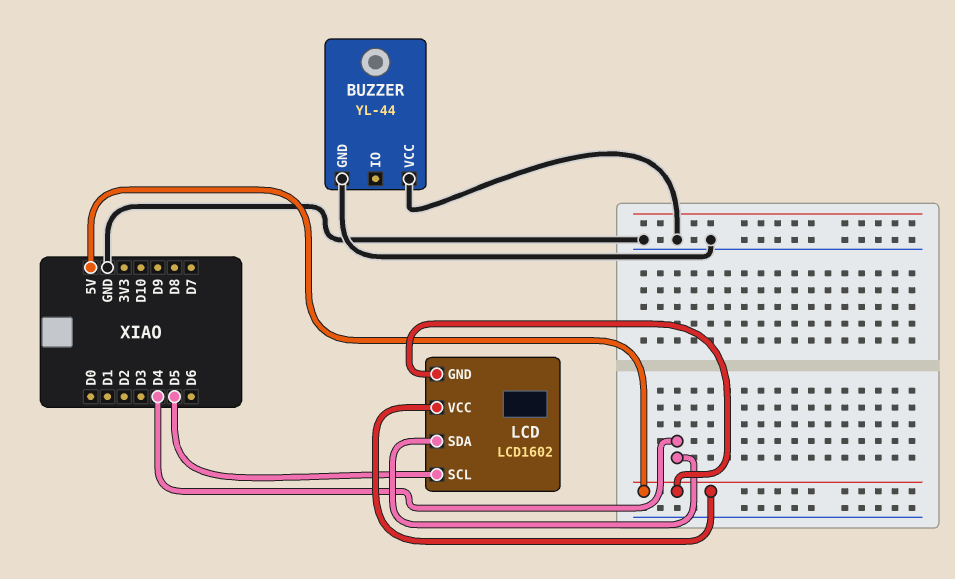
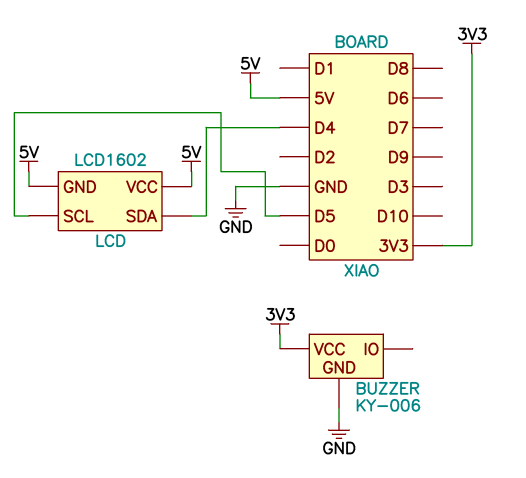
BUZZER: YL-44 -> KY-006
BUZZER pin VCC: GND -> 3V3

